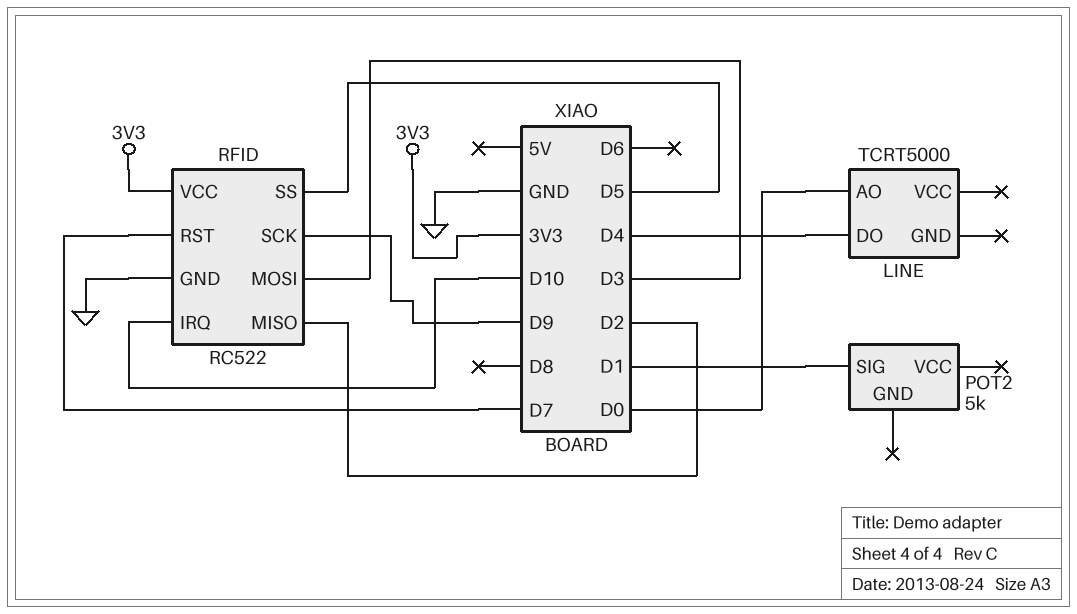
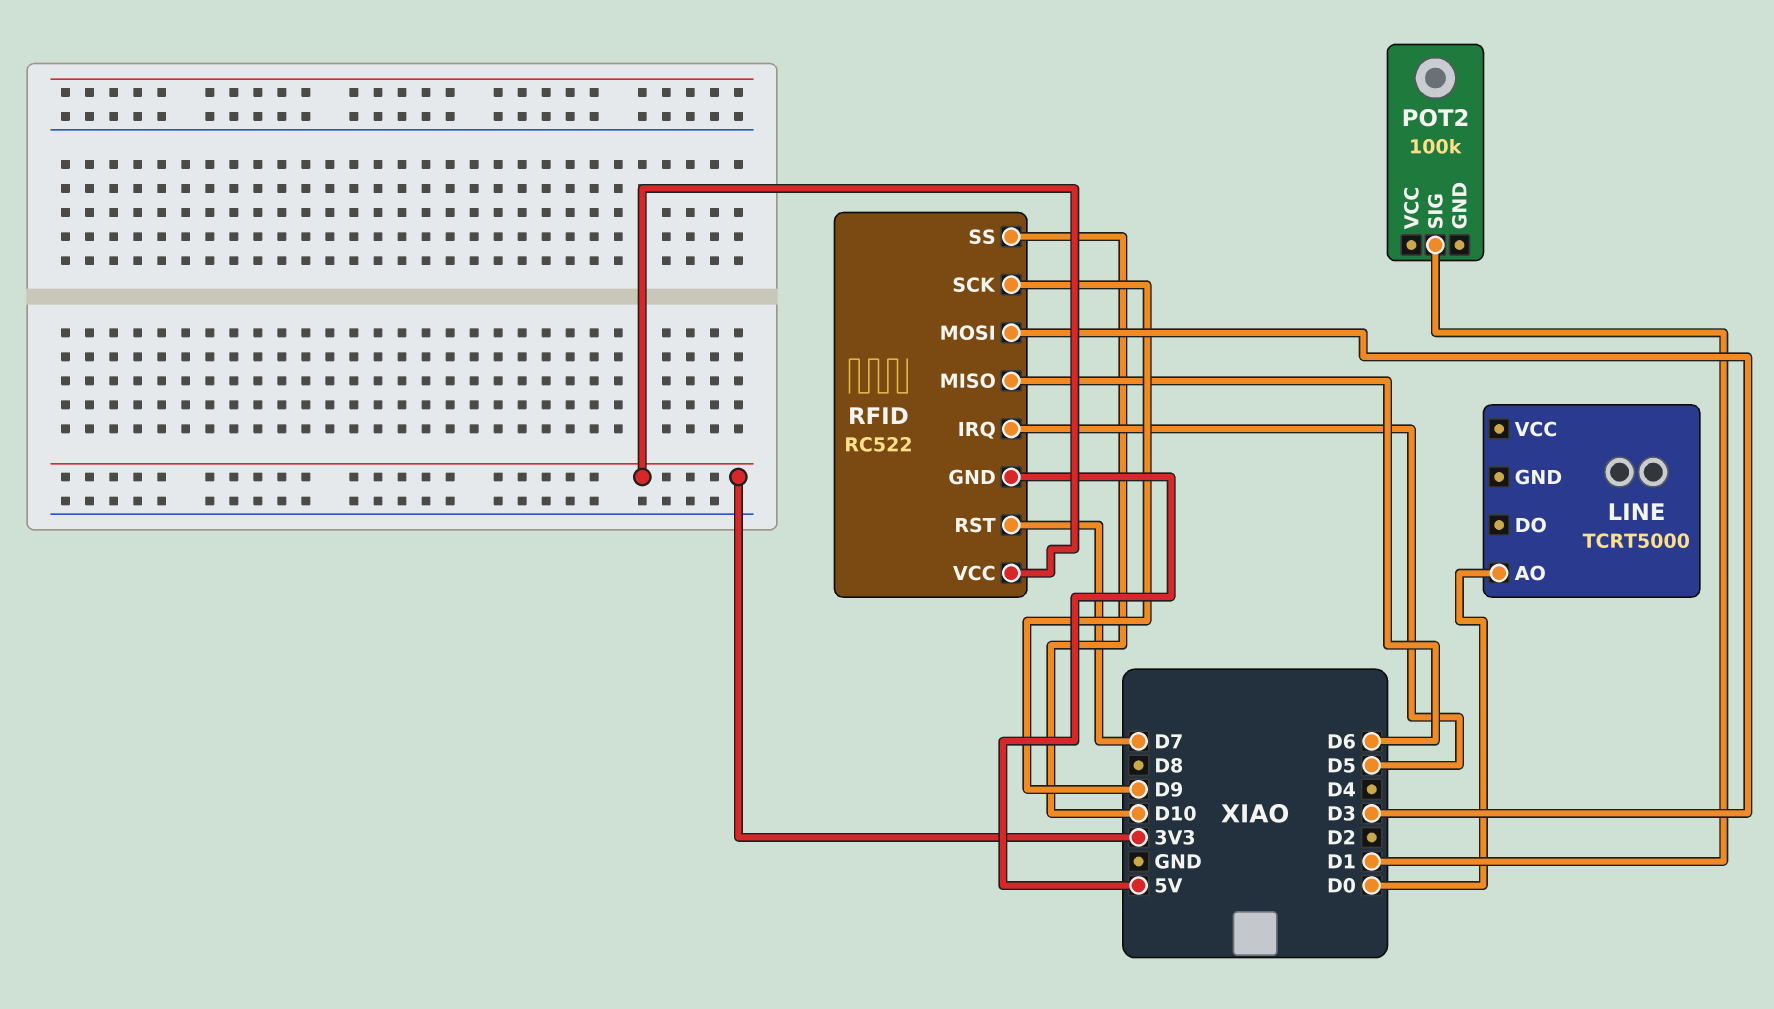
LINE pin DO: D4 -> none
POT2: 5k -> 100k
RFID pin GND: GND -> 5V
RFID pin IRQ: D10 -> D5
RFID pin MISO: D2 -> D6
RFID pin SS: D5 -> D10

